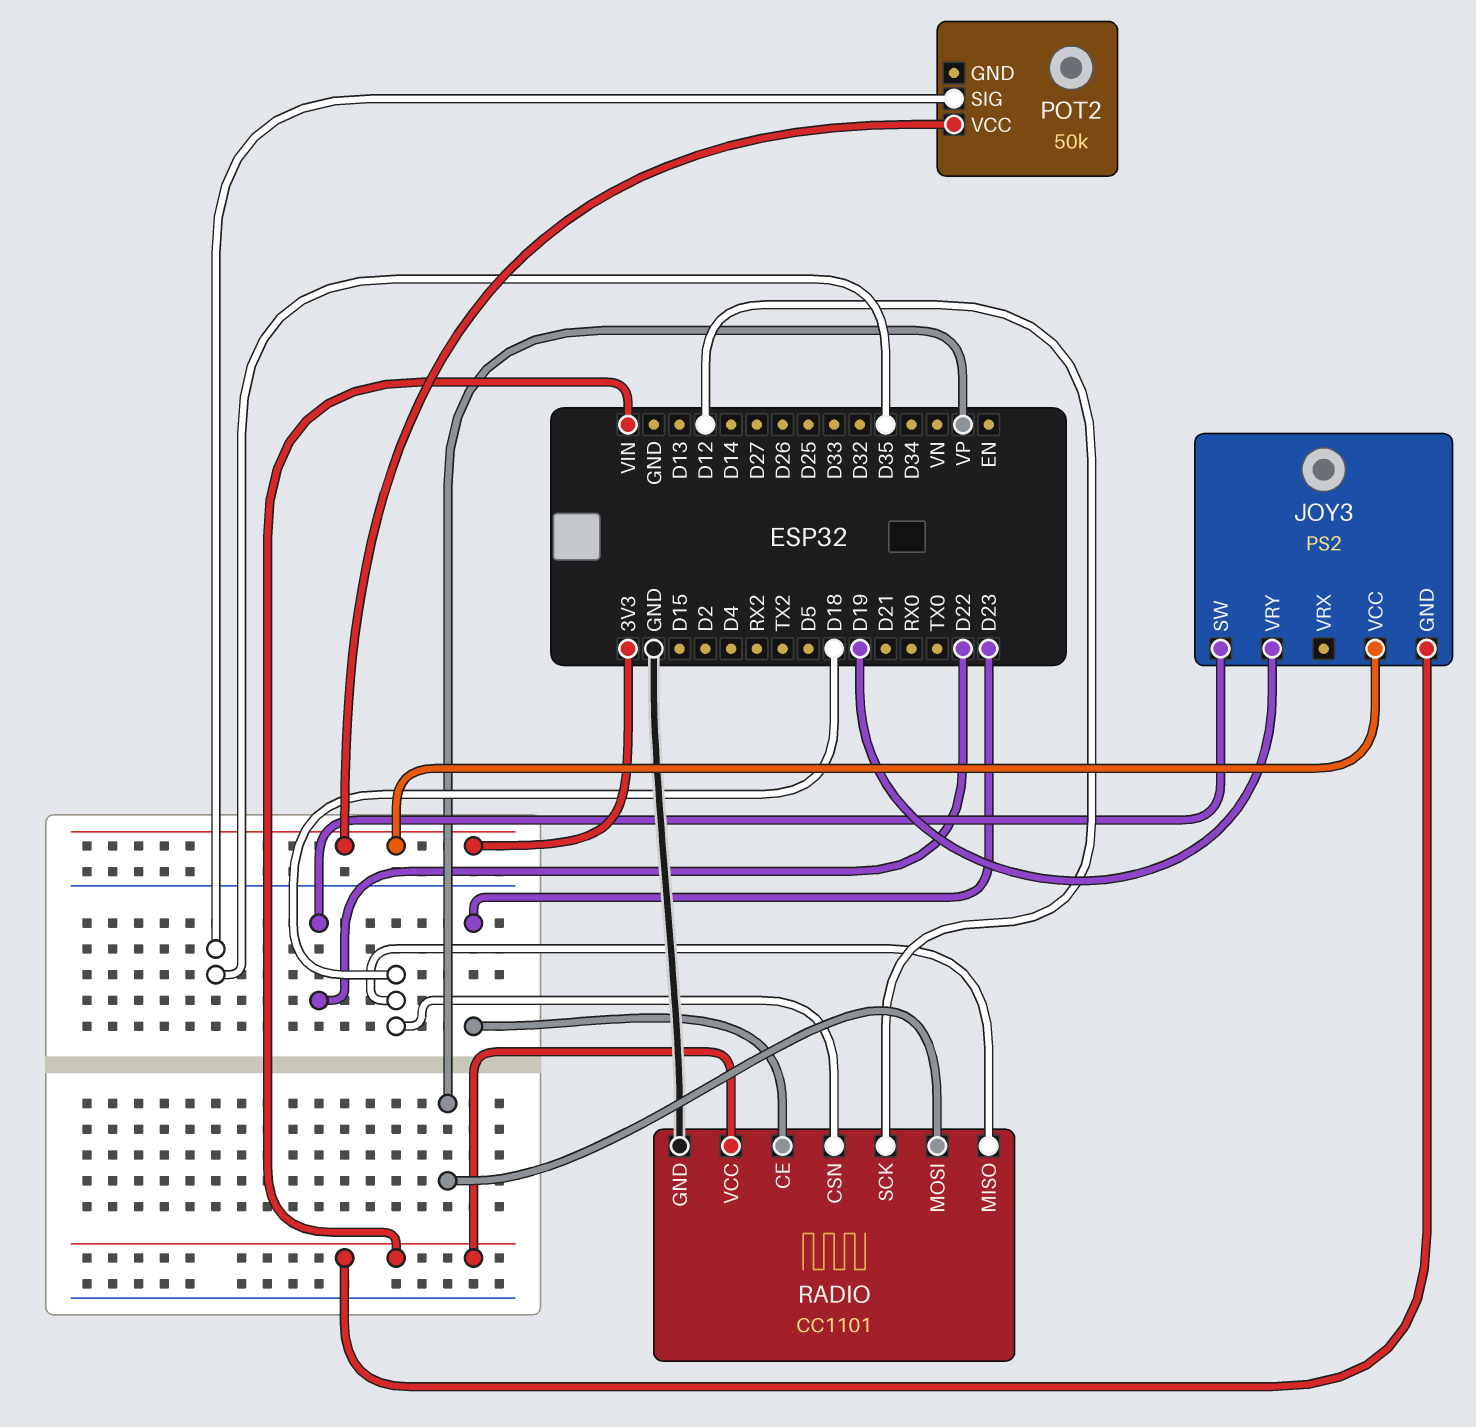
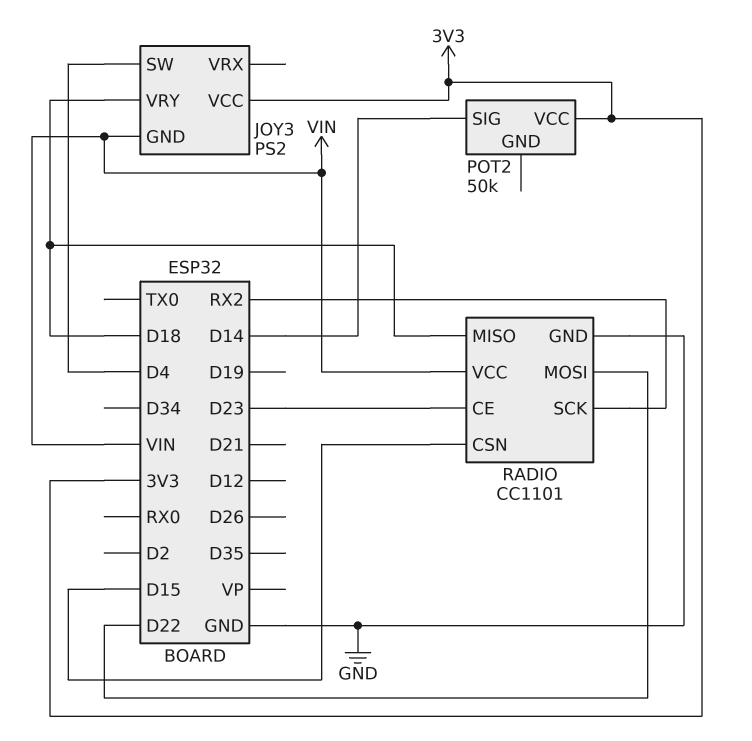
JOY3 pin SW: D22 -> D4
JOY3 pin VRY: D19 -> D18
POT2 pin SIG: D35 -> D14
RADIO pin CSN: D18 -> D15
RADIO pin MOSI: VP -> D22
RADIO pin SCK: D12 -> RX2

